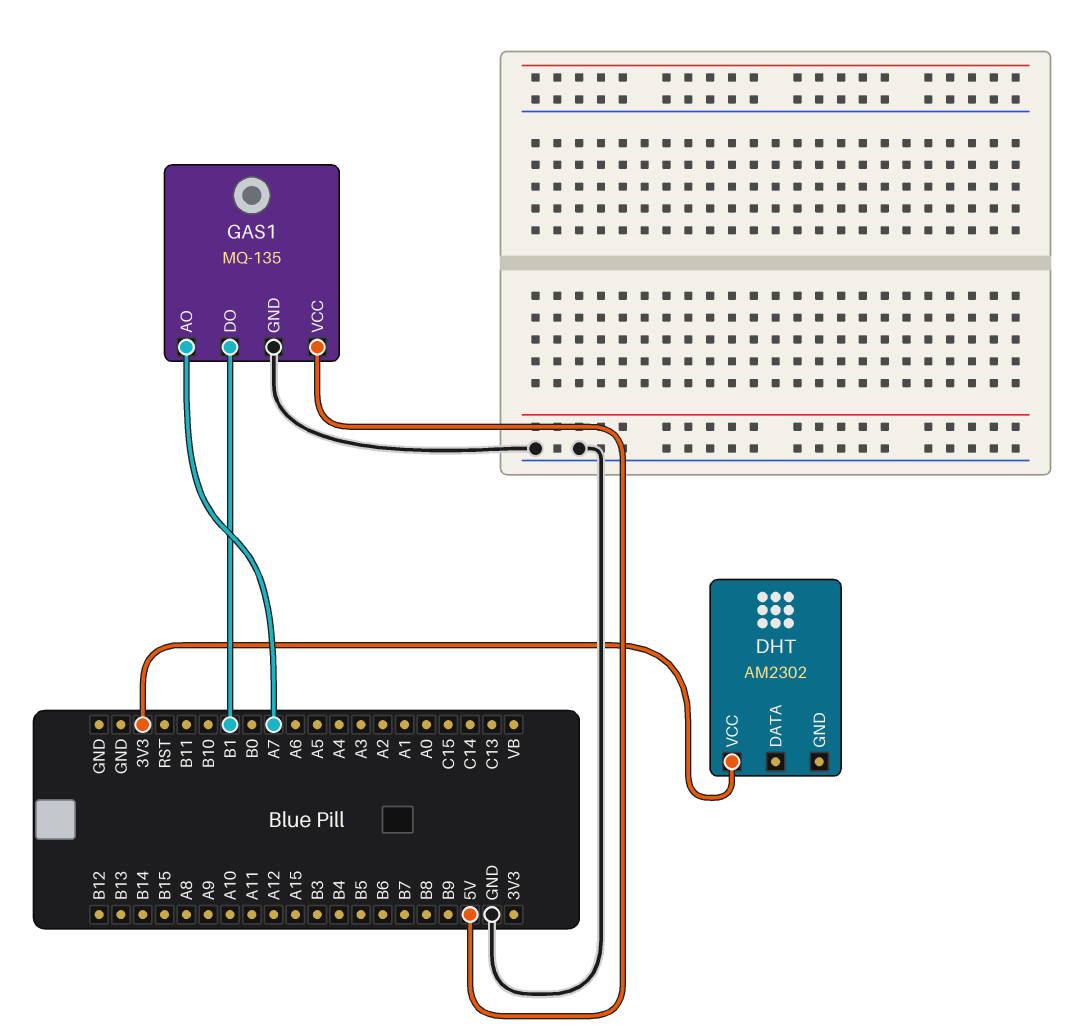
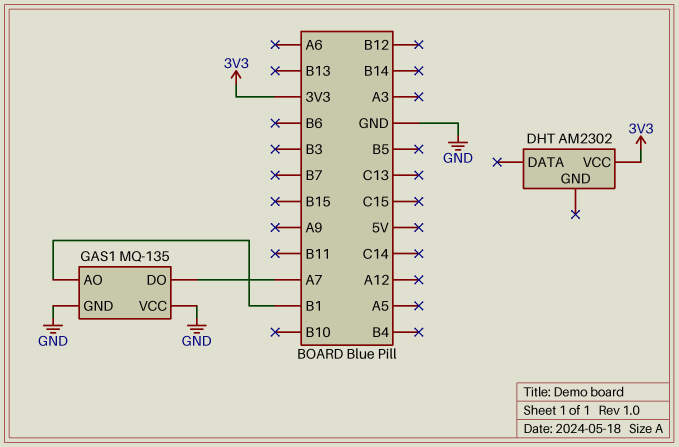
GAS1 pin AO: A7 -> B1
GAS1 pin DO: B1 -> A7
GAS1 pin VCC: 5V -> GND

